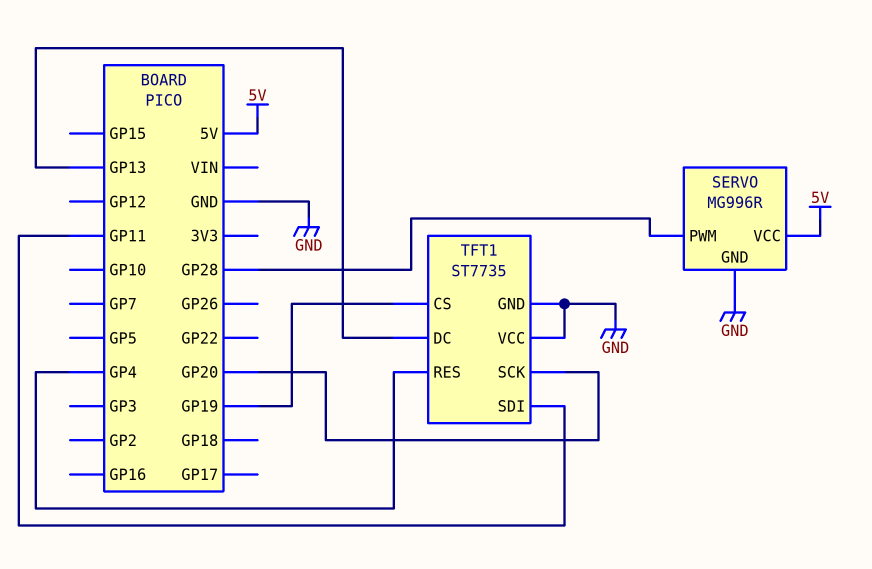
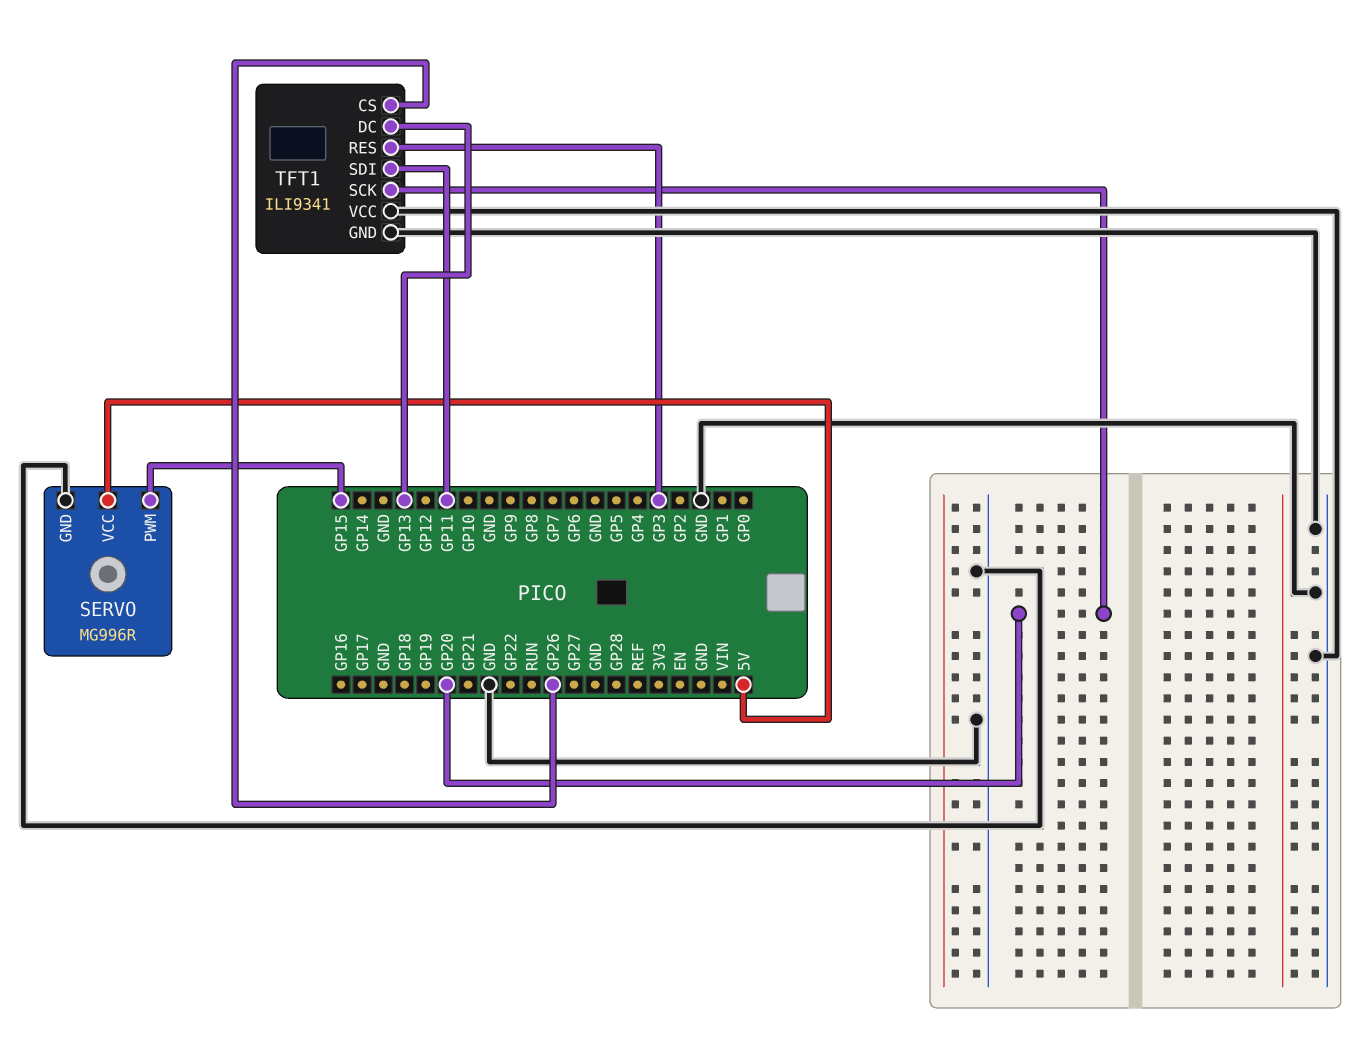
SERVO pin PWM: GP28 -> GP15
TFT1: ST7735 -> ILI9341
TFT1 pin CS: GP19 -> GP26
TFT1 pin RES: GP4 -> GP3

